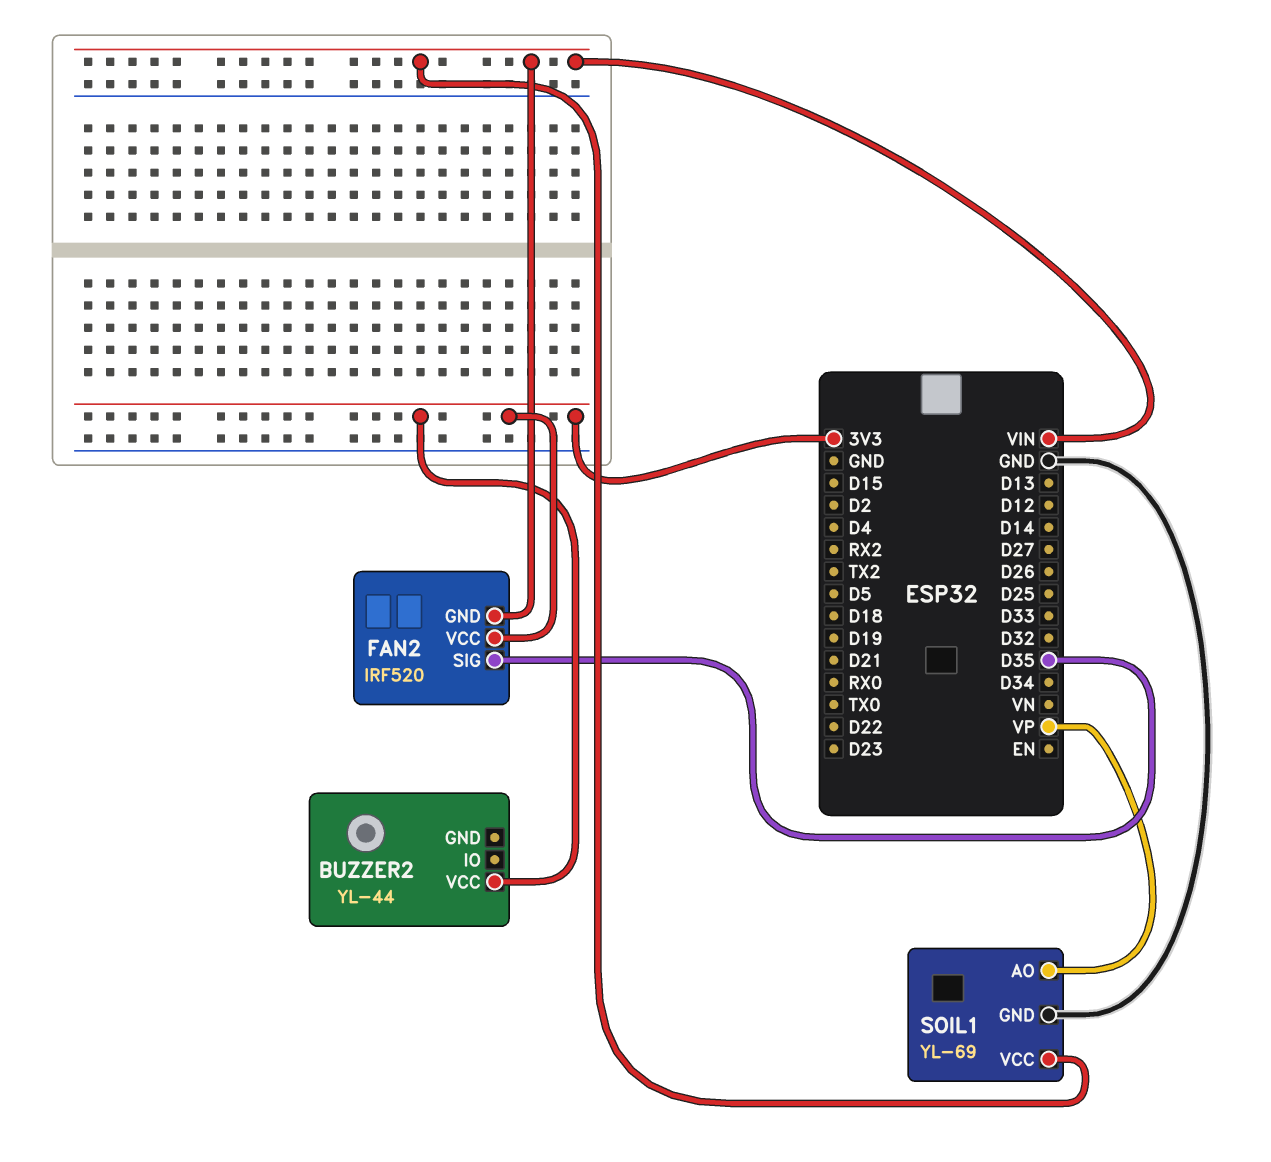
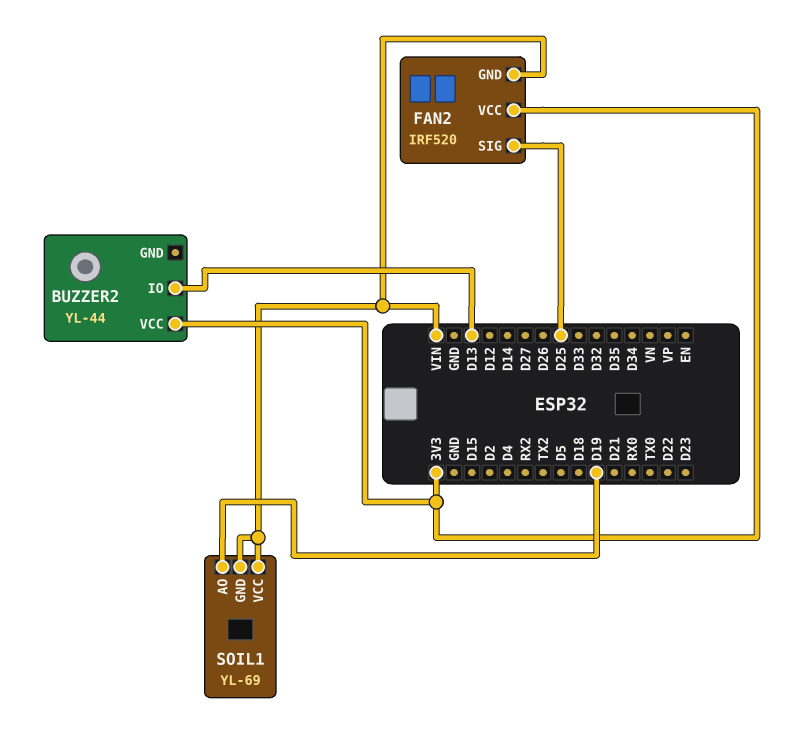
BUZZER2 pin IO: none -> D13
FAN2 pin SIG: D35 -> D25
SOIL1 pin AO: VP -> D19
SOIL1 pin GND: GND -> VIN

